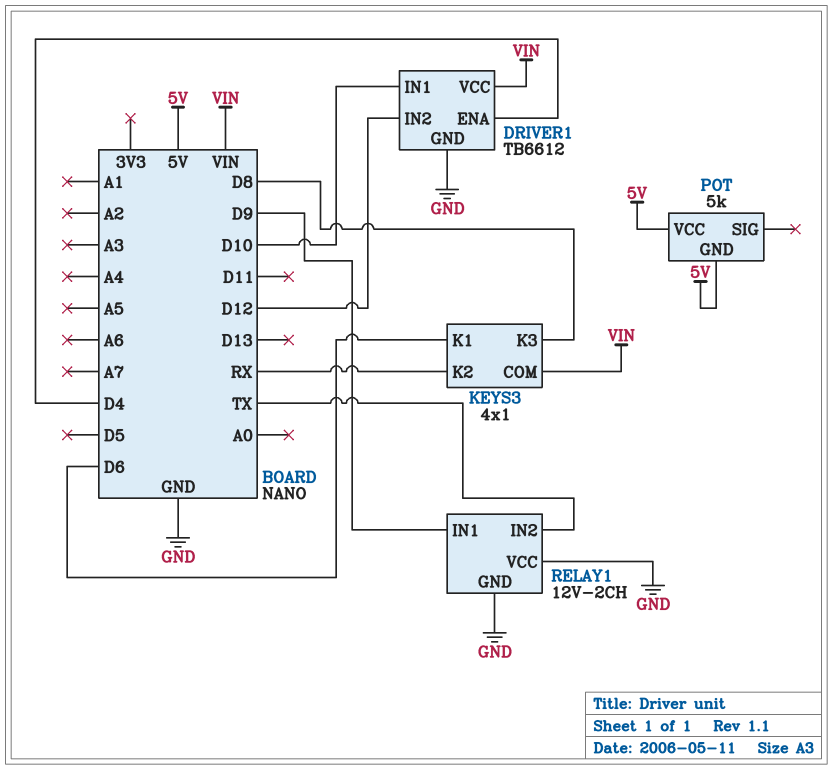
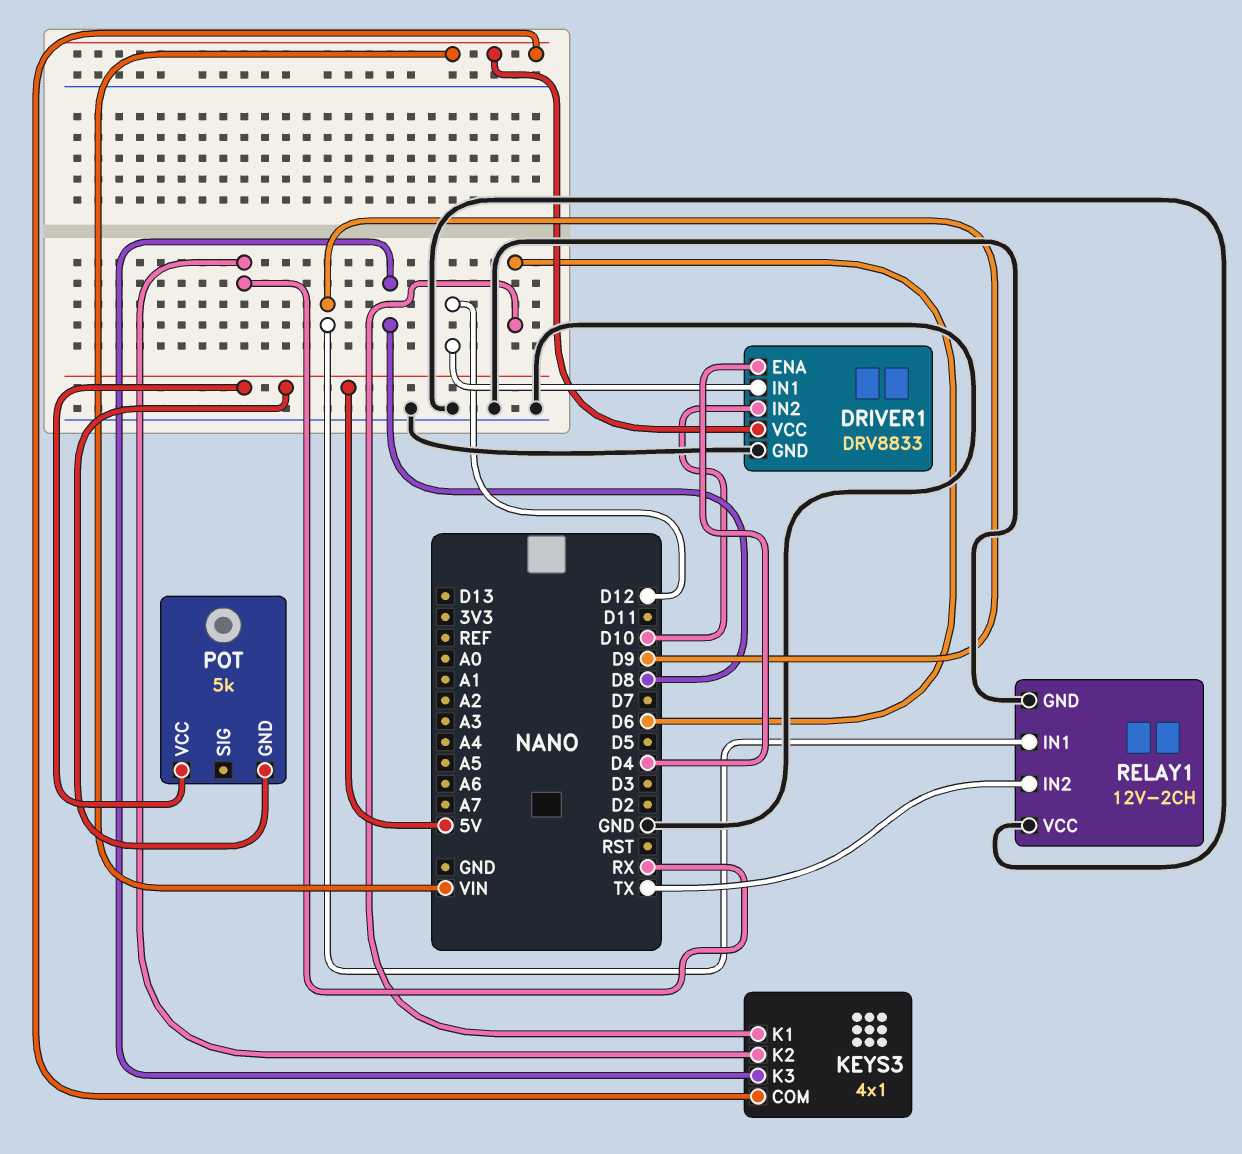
DRIVER1: TB6612 -> DRV8833
DRIVER1 pin IN1: D10 -> D12
DRIVER1 pin IN2: D12 -> D10

